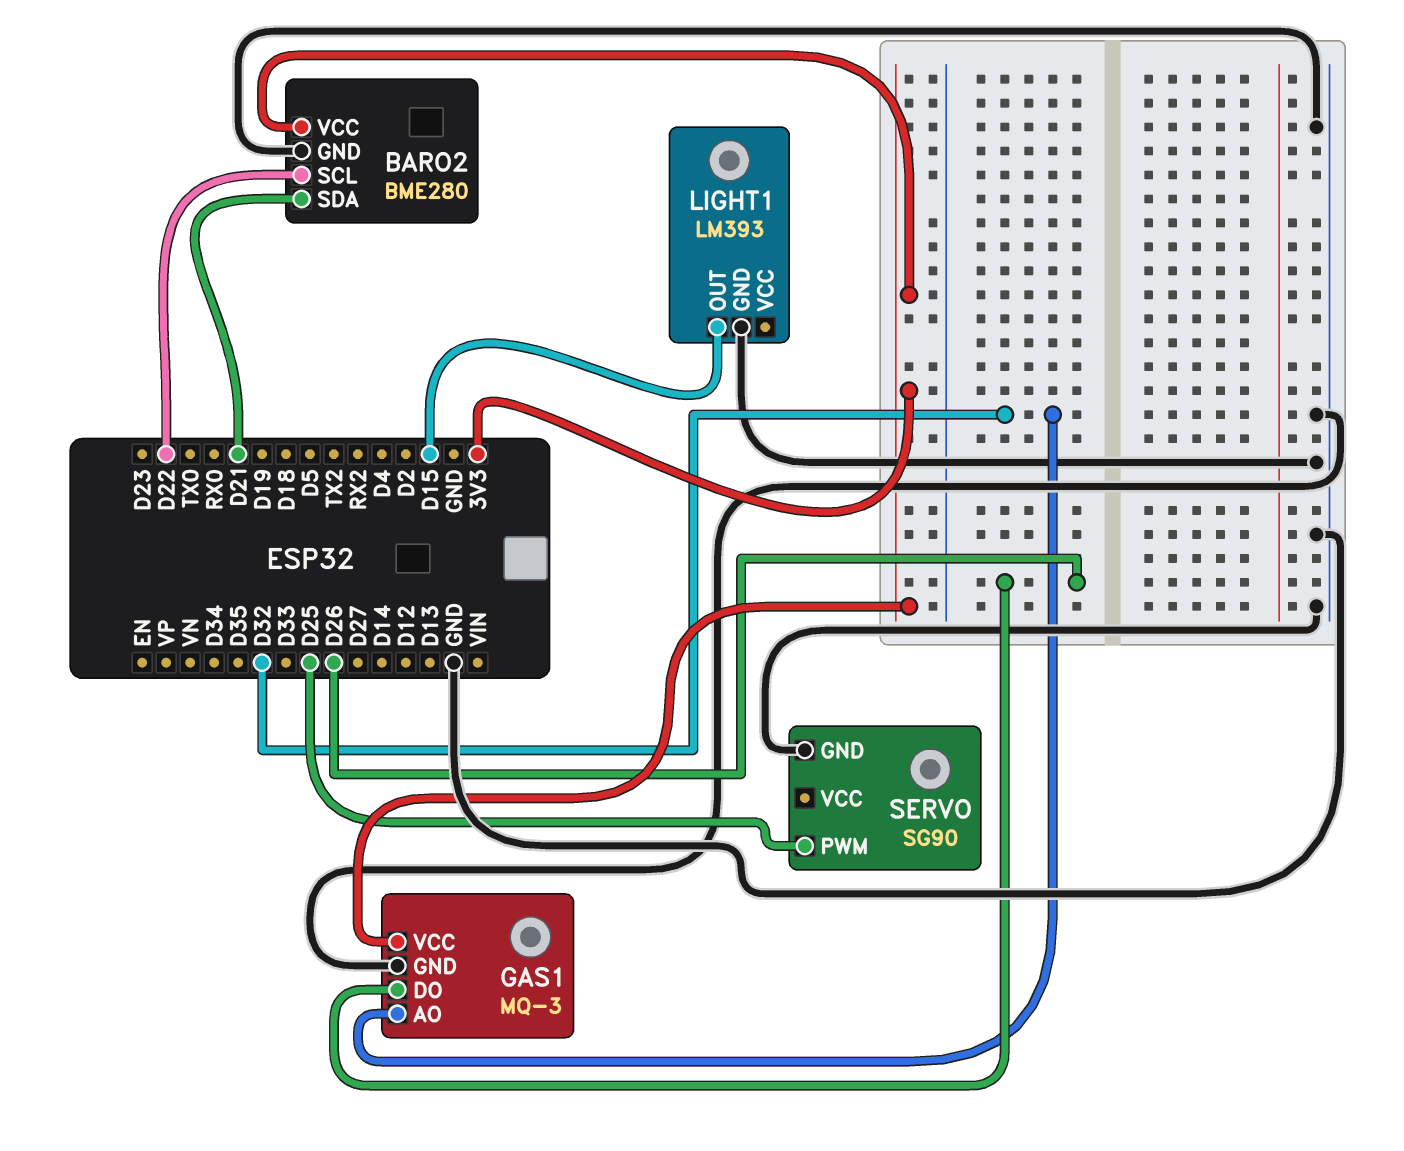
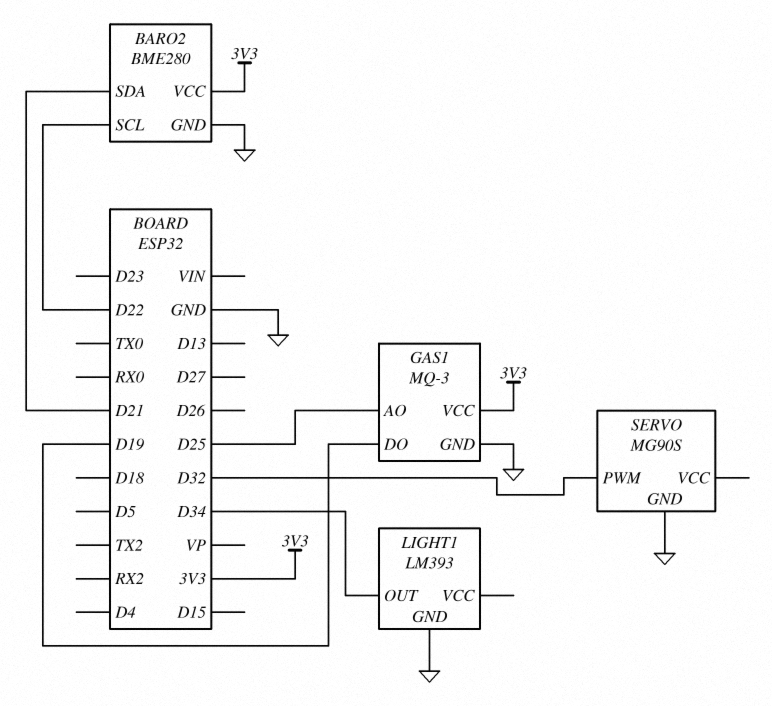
GAS1 pin AO: D32 -> D25
GAS1 pin DO: D26 -> D19
LIGHT1 pin OUT: D15 -> D34
SERVO: SG90 -> MG90S
SERVO pin PWM: D25 -> D32

